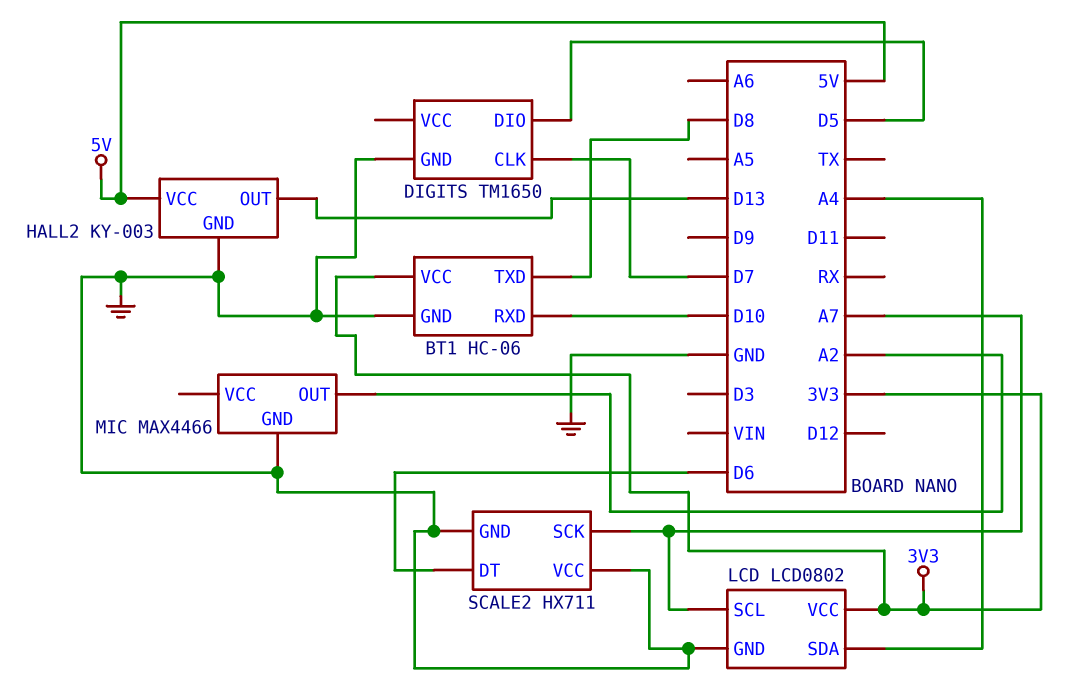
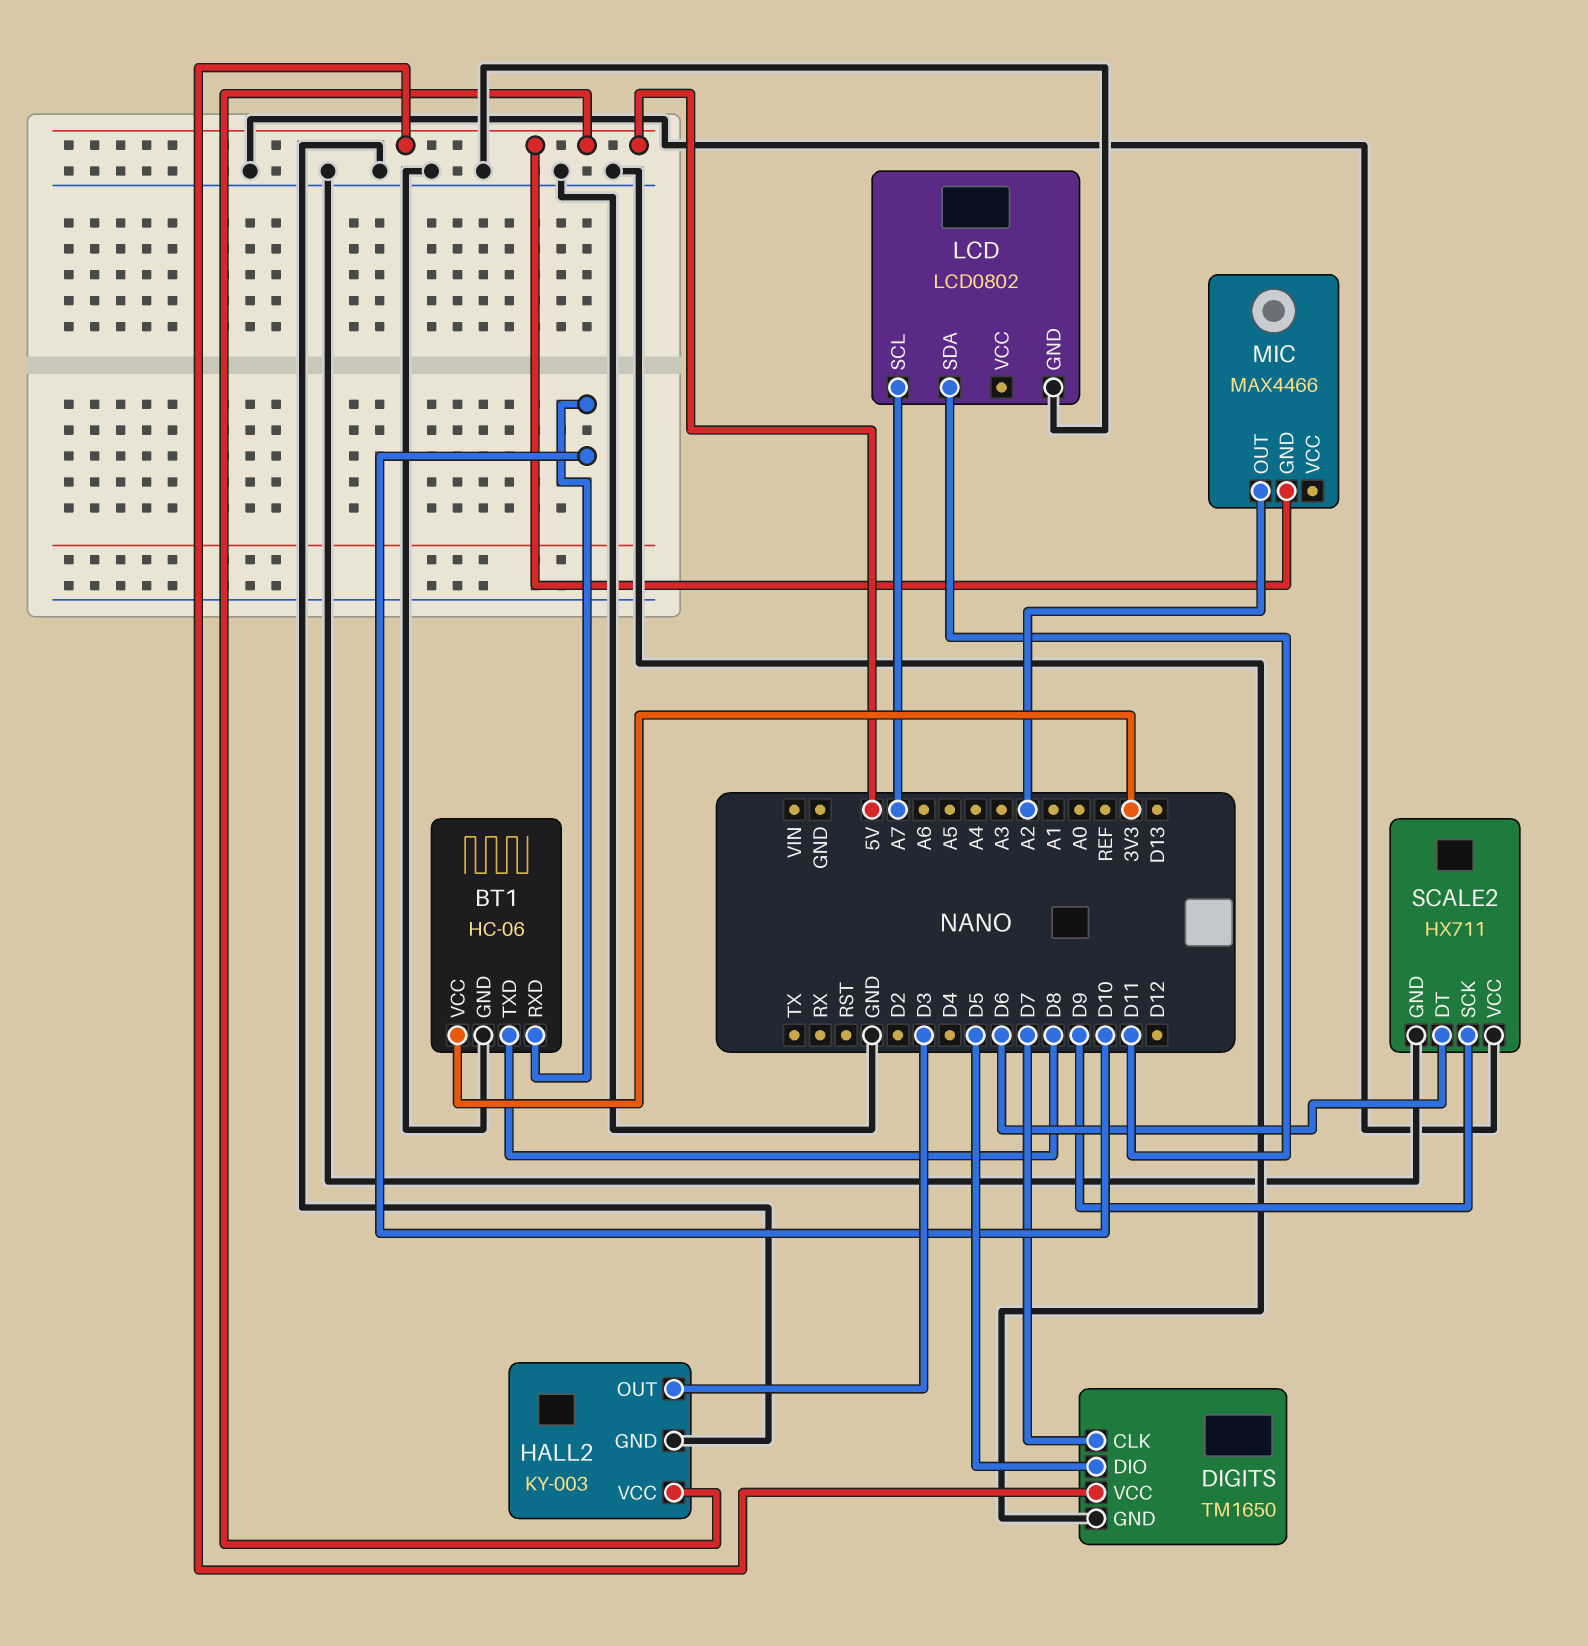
DIGITS pin VCC: none -> 5V
HALL2 pin OUT: D13 -> D3
LCD pin SDA: A4 -> D11
LCD pin VCC: 3V3 -> none
MIC pin GND: GND -> 5V
SCALE2 pin SCK: A7 -> D9

